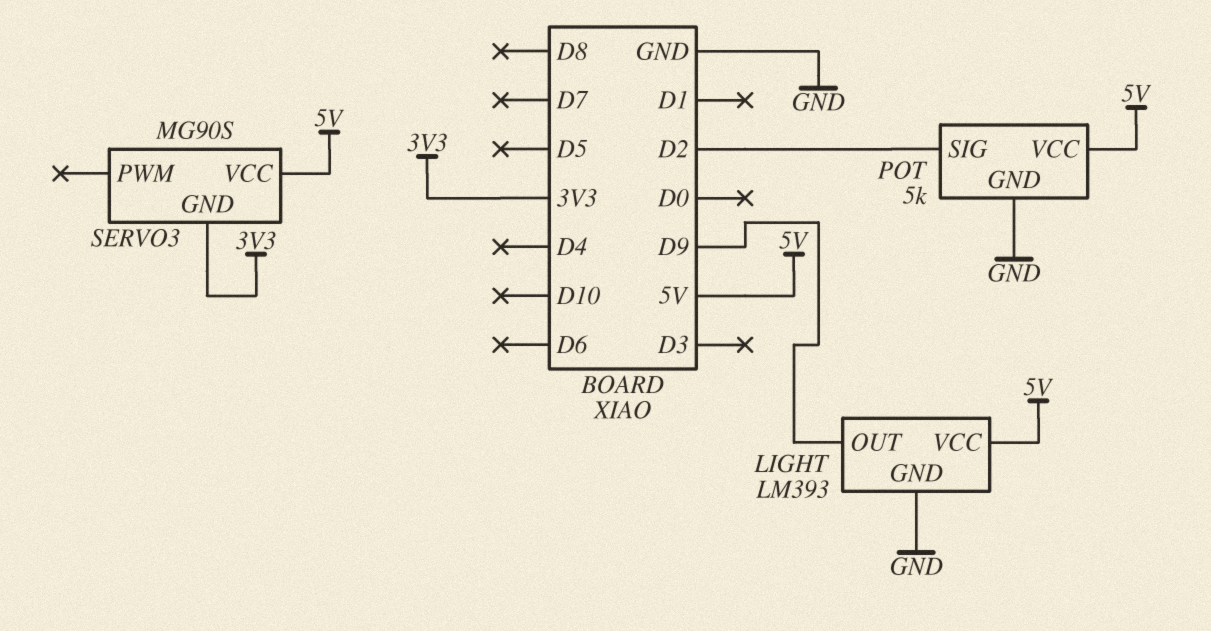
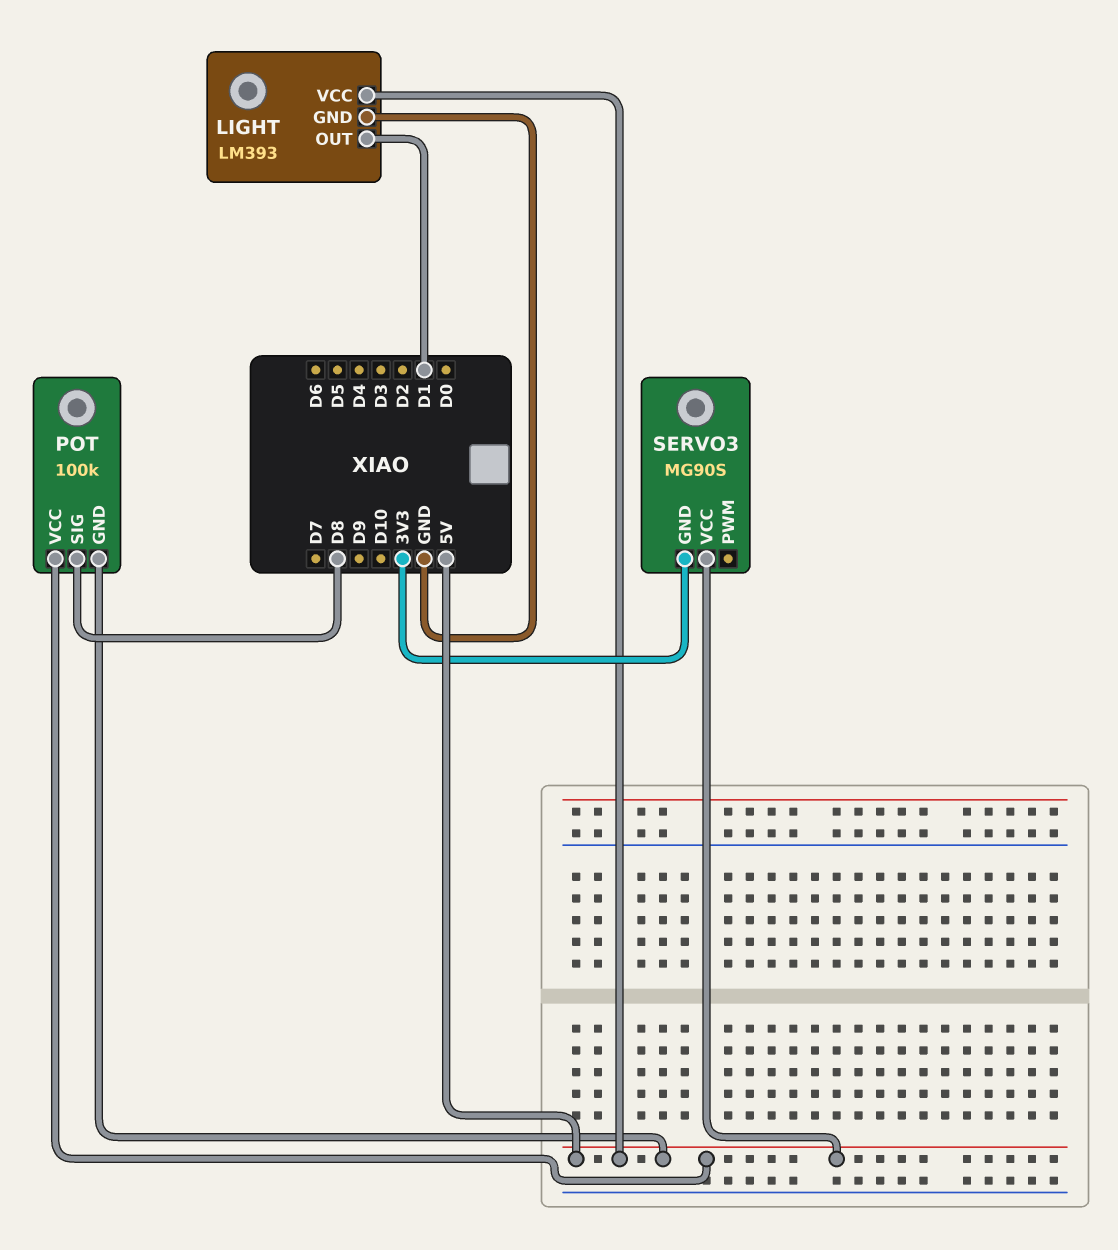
LIGHT pin OUT: D9 -> D1
POT: 5k -> 100k
POT pin GND: GND -> 5V
POT pin SIG: D2 -> D8

